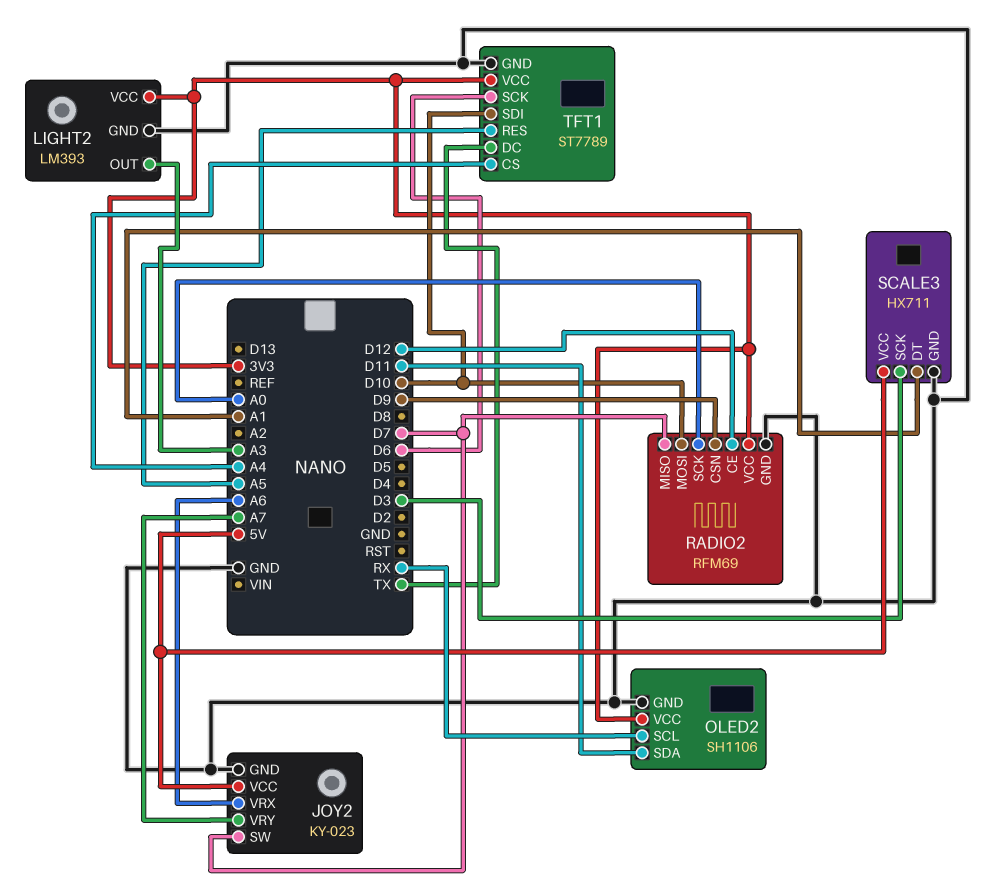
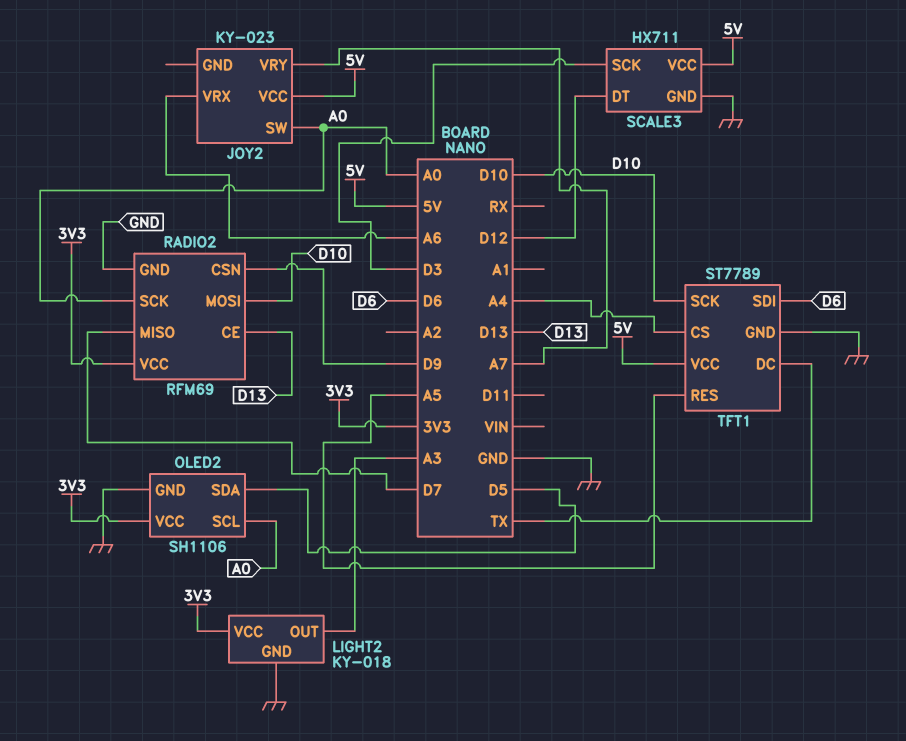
JOY2 pin GND: GND -> none
JOY2 pin SW: D7 -> A0
LIGHT2: LM393 -> KY-018
OLED2 pin SCL: RX -> A0
OLED2 pin SDA: D11 -> D5
RADIO2 pin CE: D12 -> D13
SCALE3 pin DT: A1 -> D12
TFT1 pin SCK: D6 -> D10
TFT1 pin SDI: D10 -> D6
TFT1 pin VCC: 3V3 -> 5V

